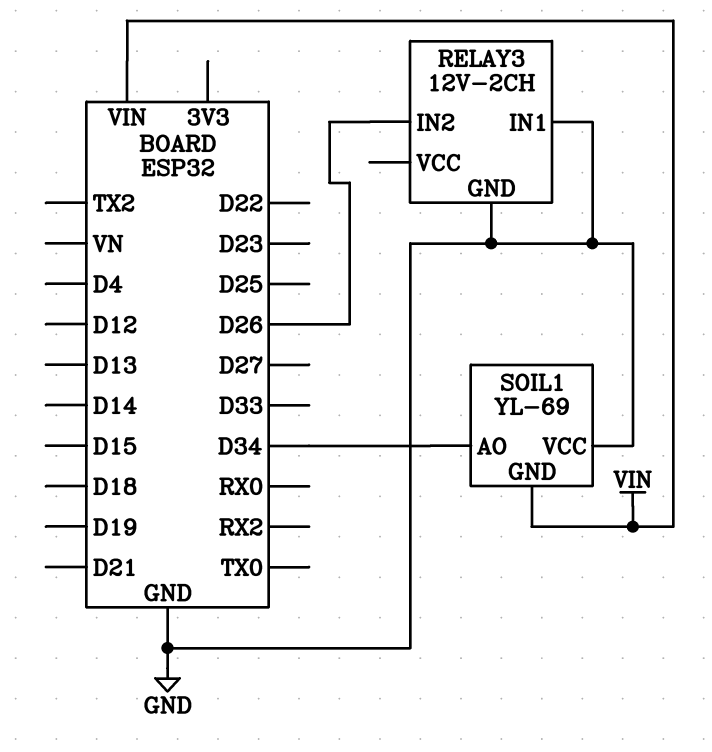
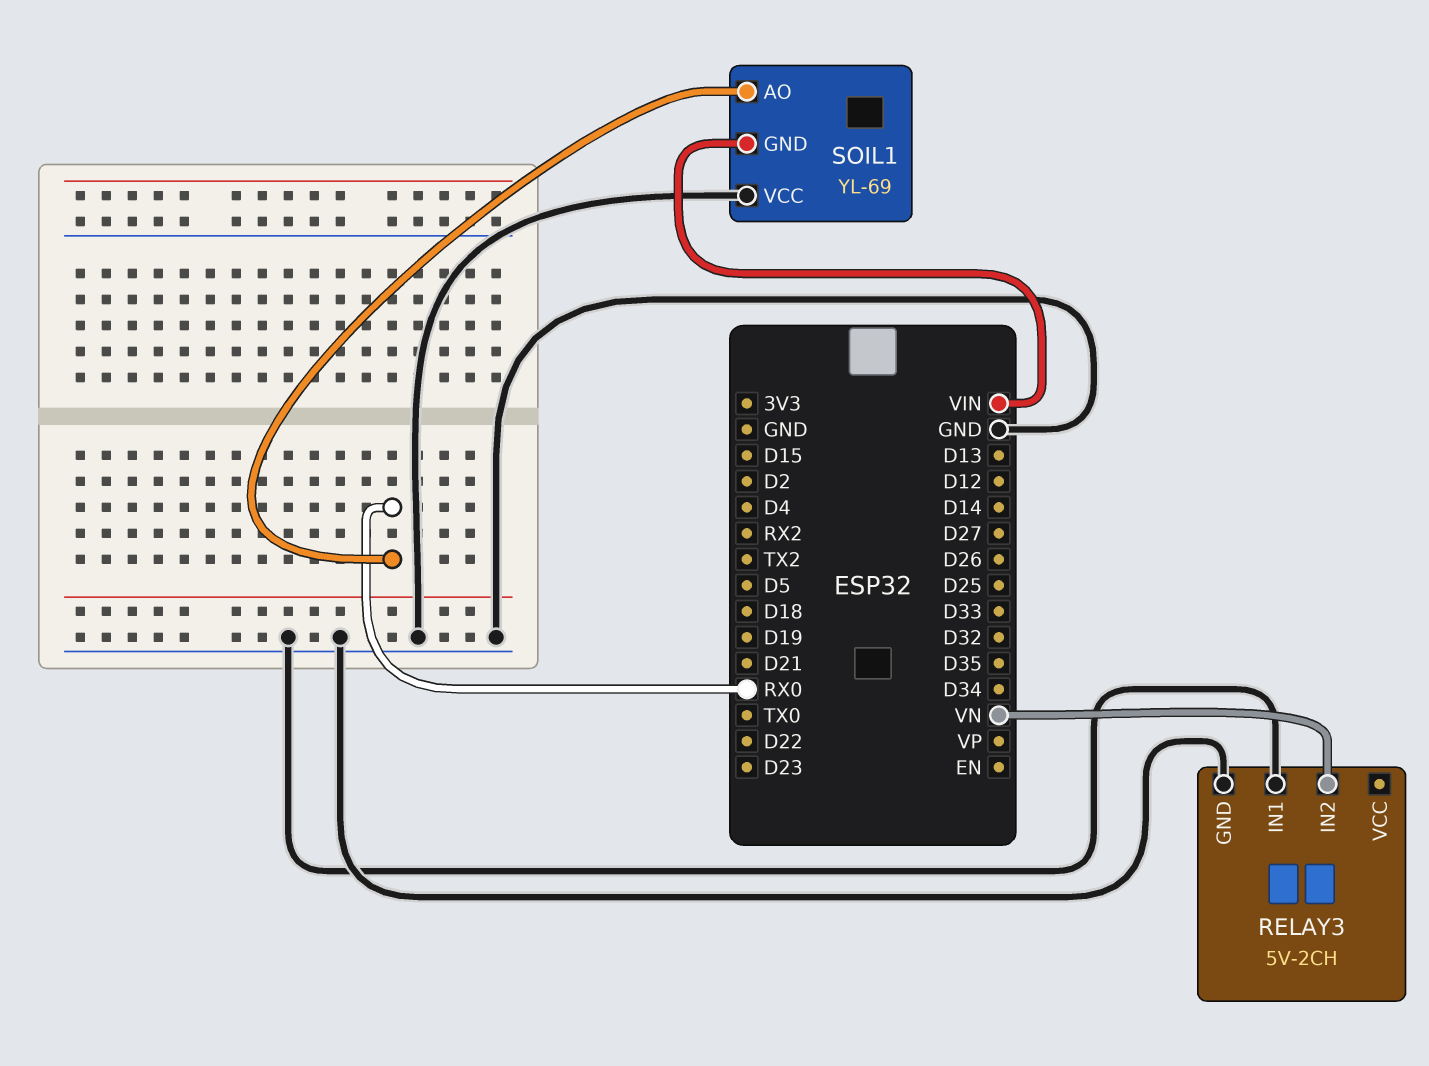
RELAY3: 12V-2CH -> 5V-2CH
RELAY3 pin IN2: D26 -> VN
SOIL1 pin AO: D34 -> RX0

